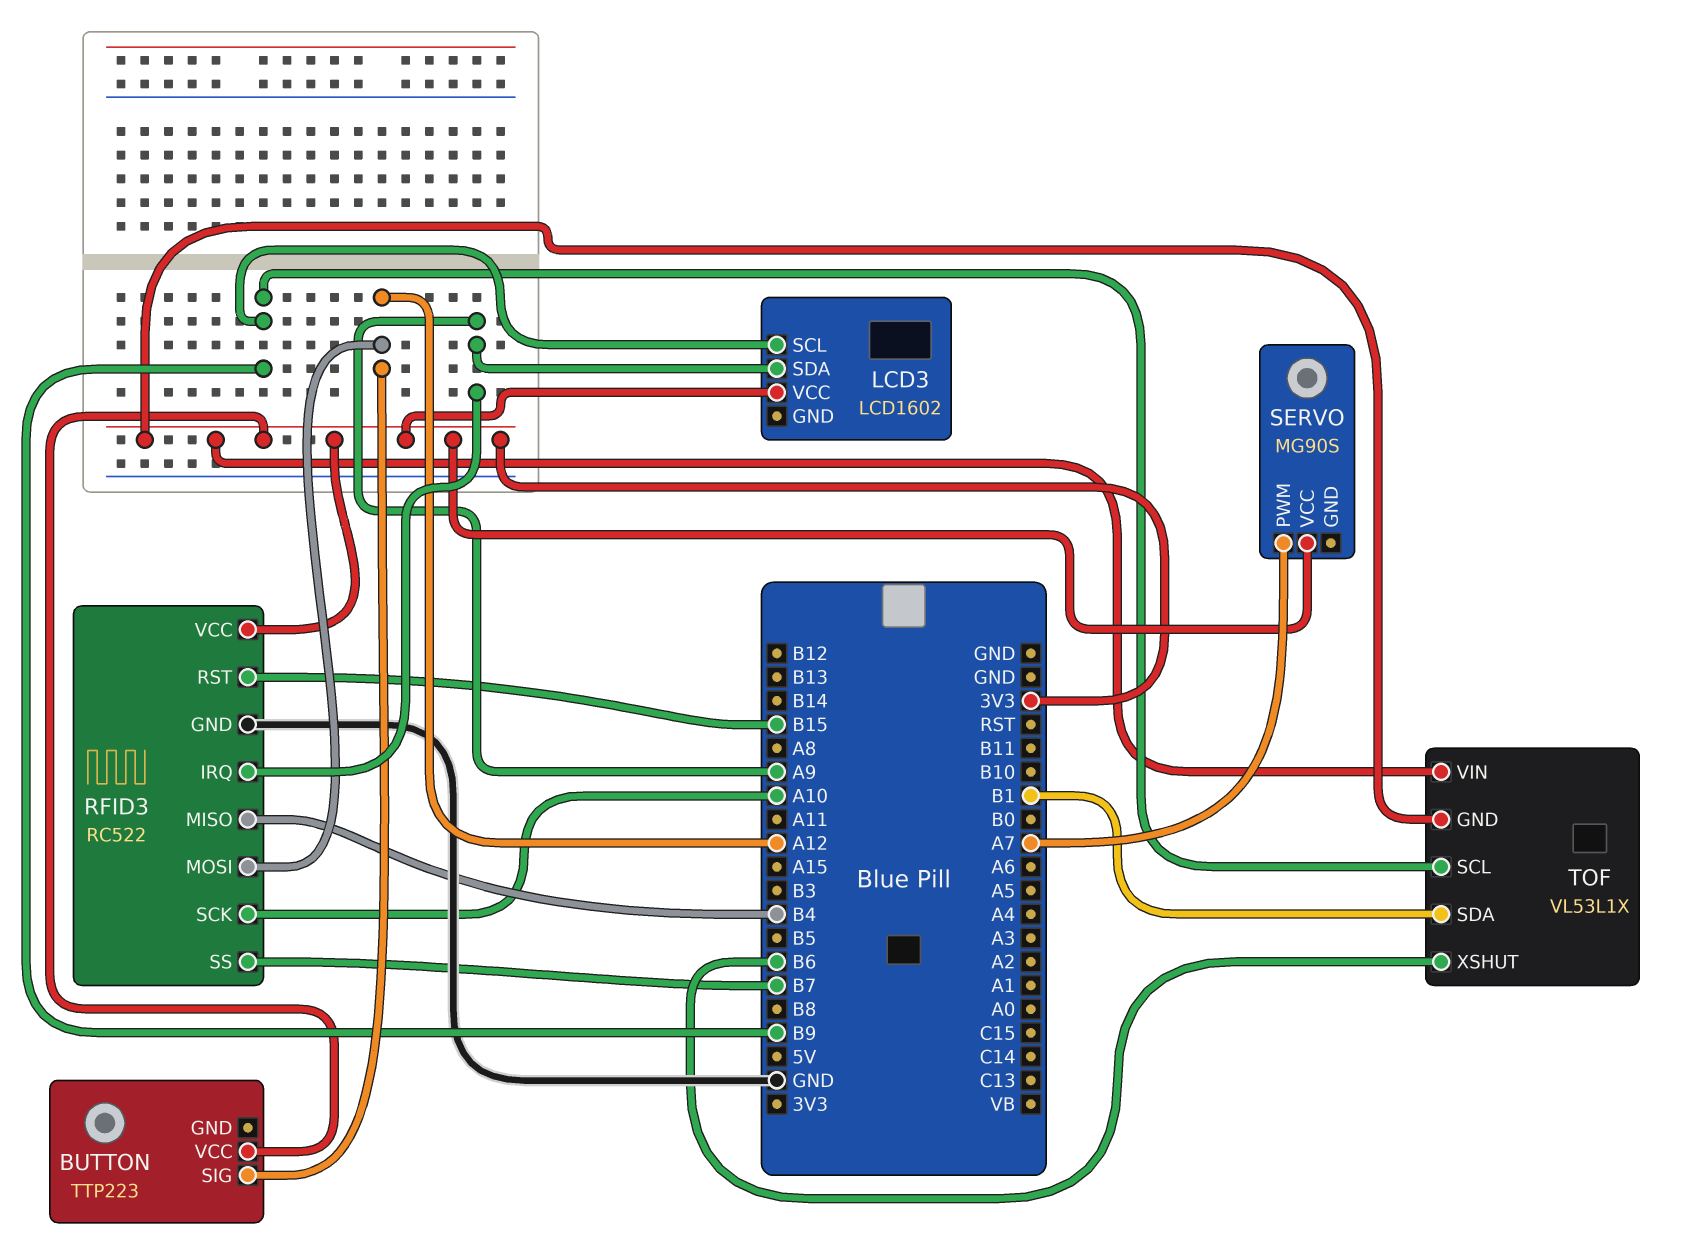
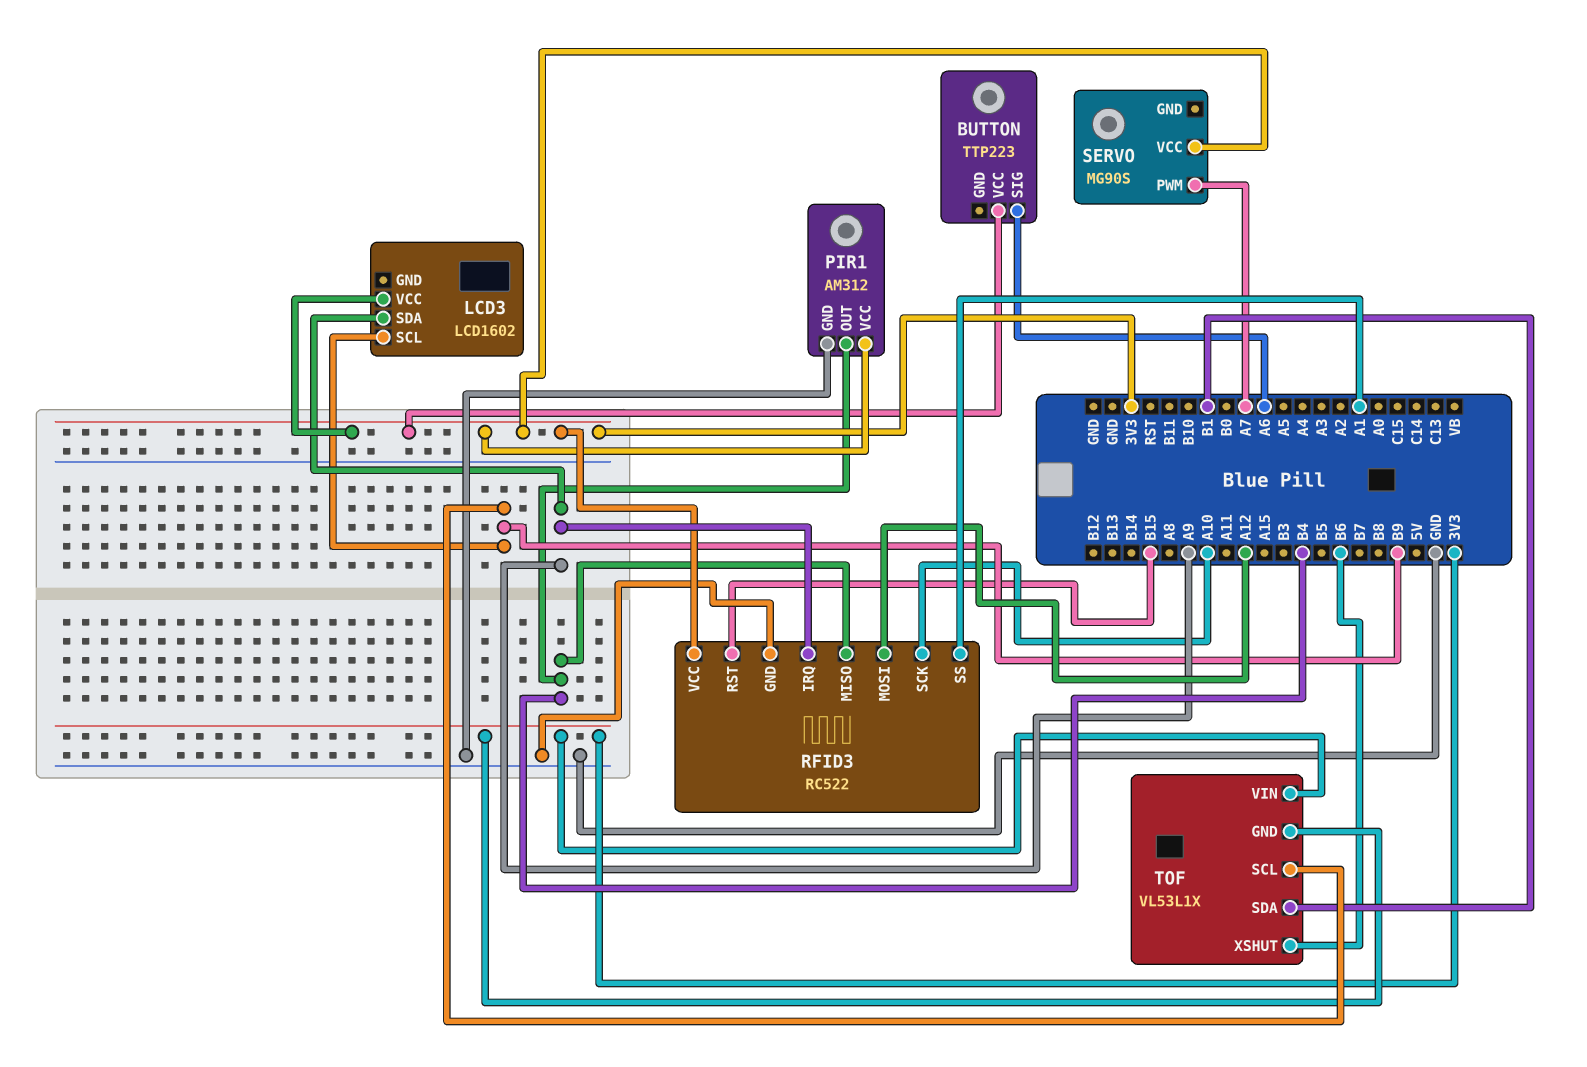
BUTTON pin SIG: A12 -> A6
PIR1: none -> AM312
PIR1 pin GND: none -> GND
PIR1 pin OUT: none -> B4
PIR1 pin VCC: none -> 3V3
RFID3 pin SS: B7 -> A1

